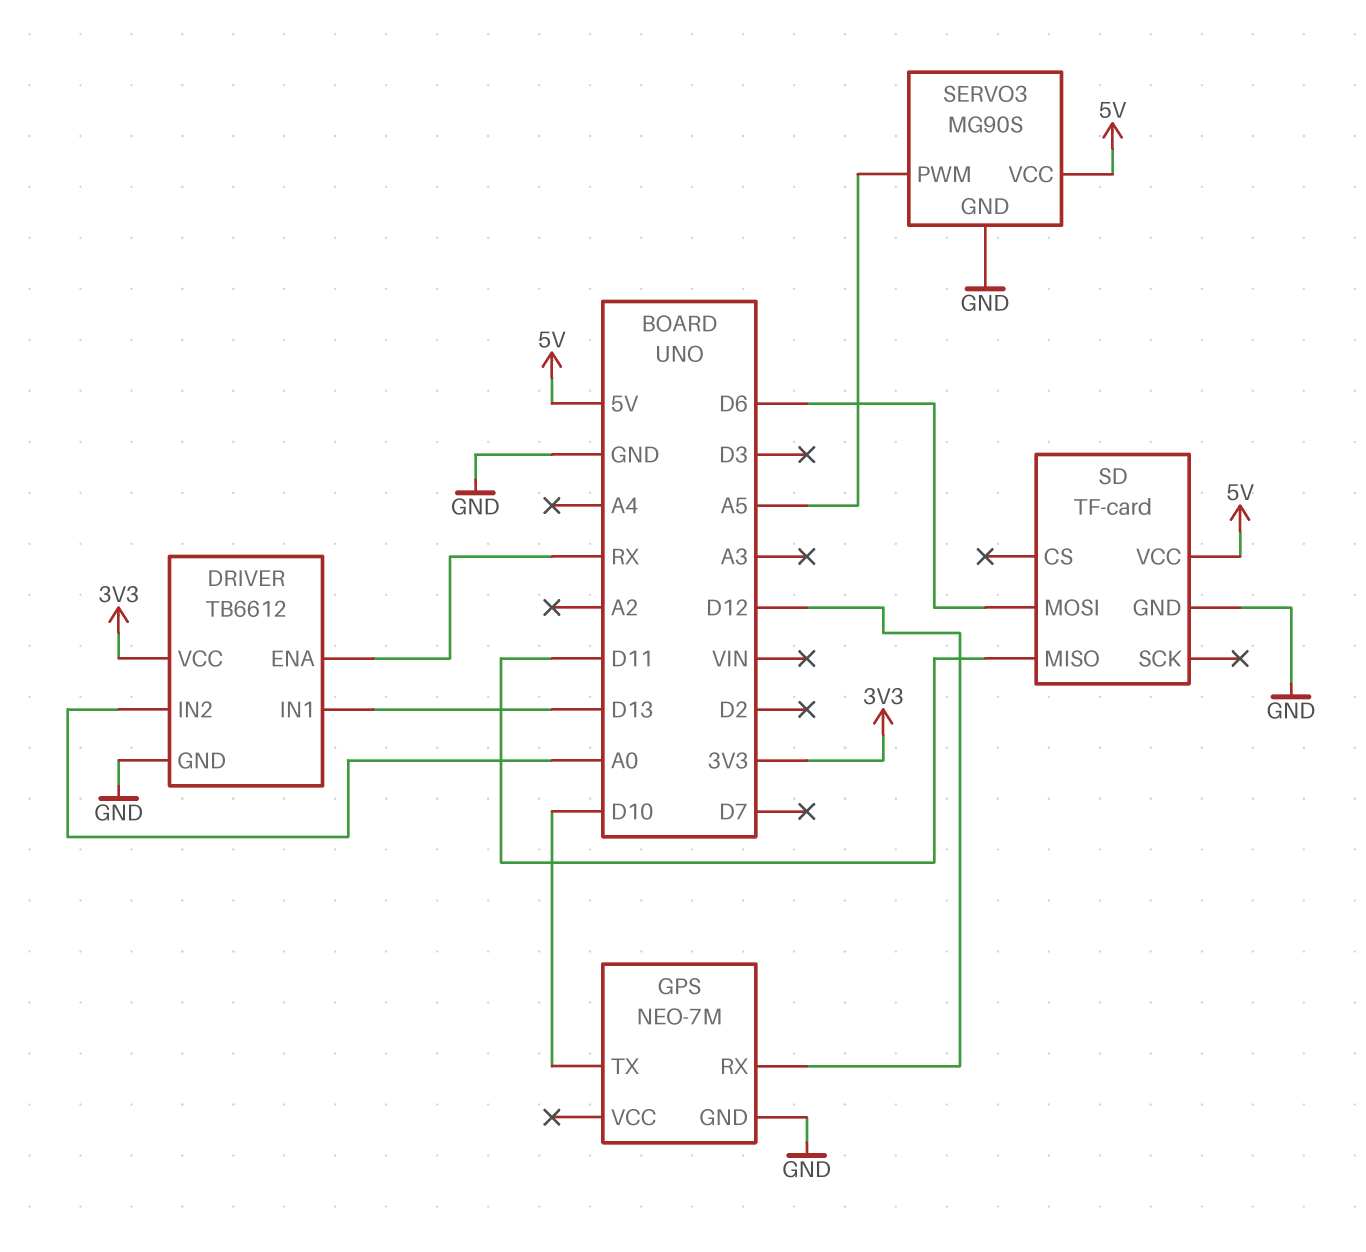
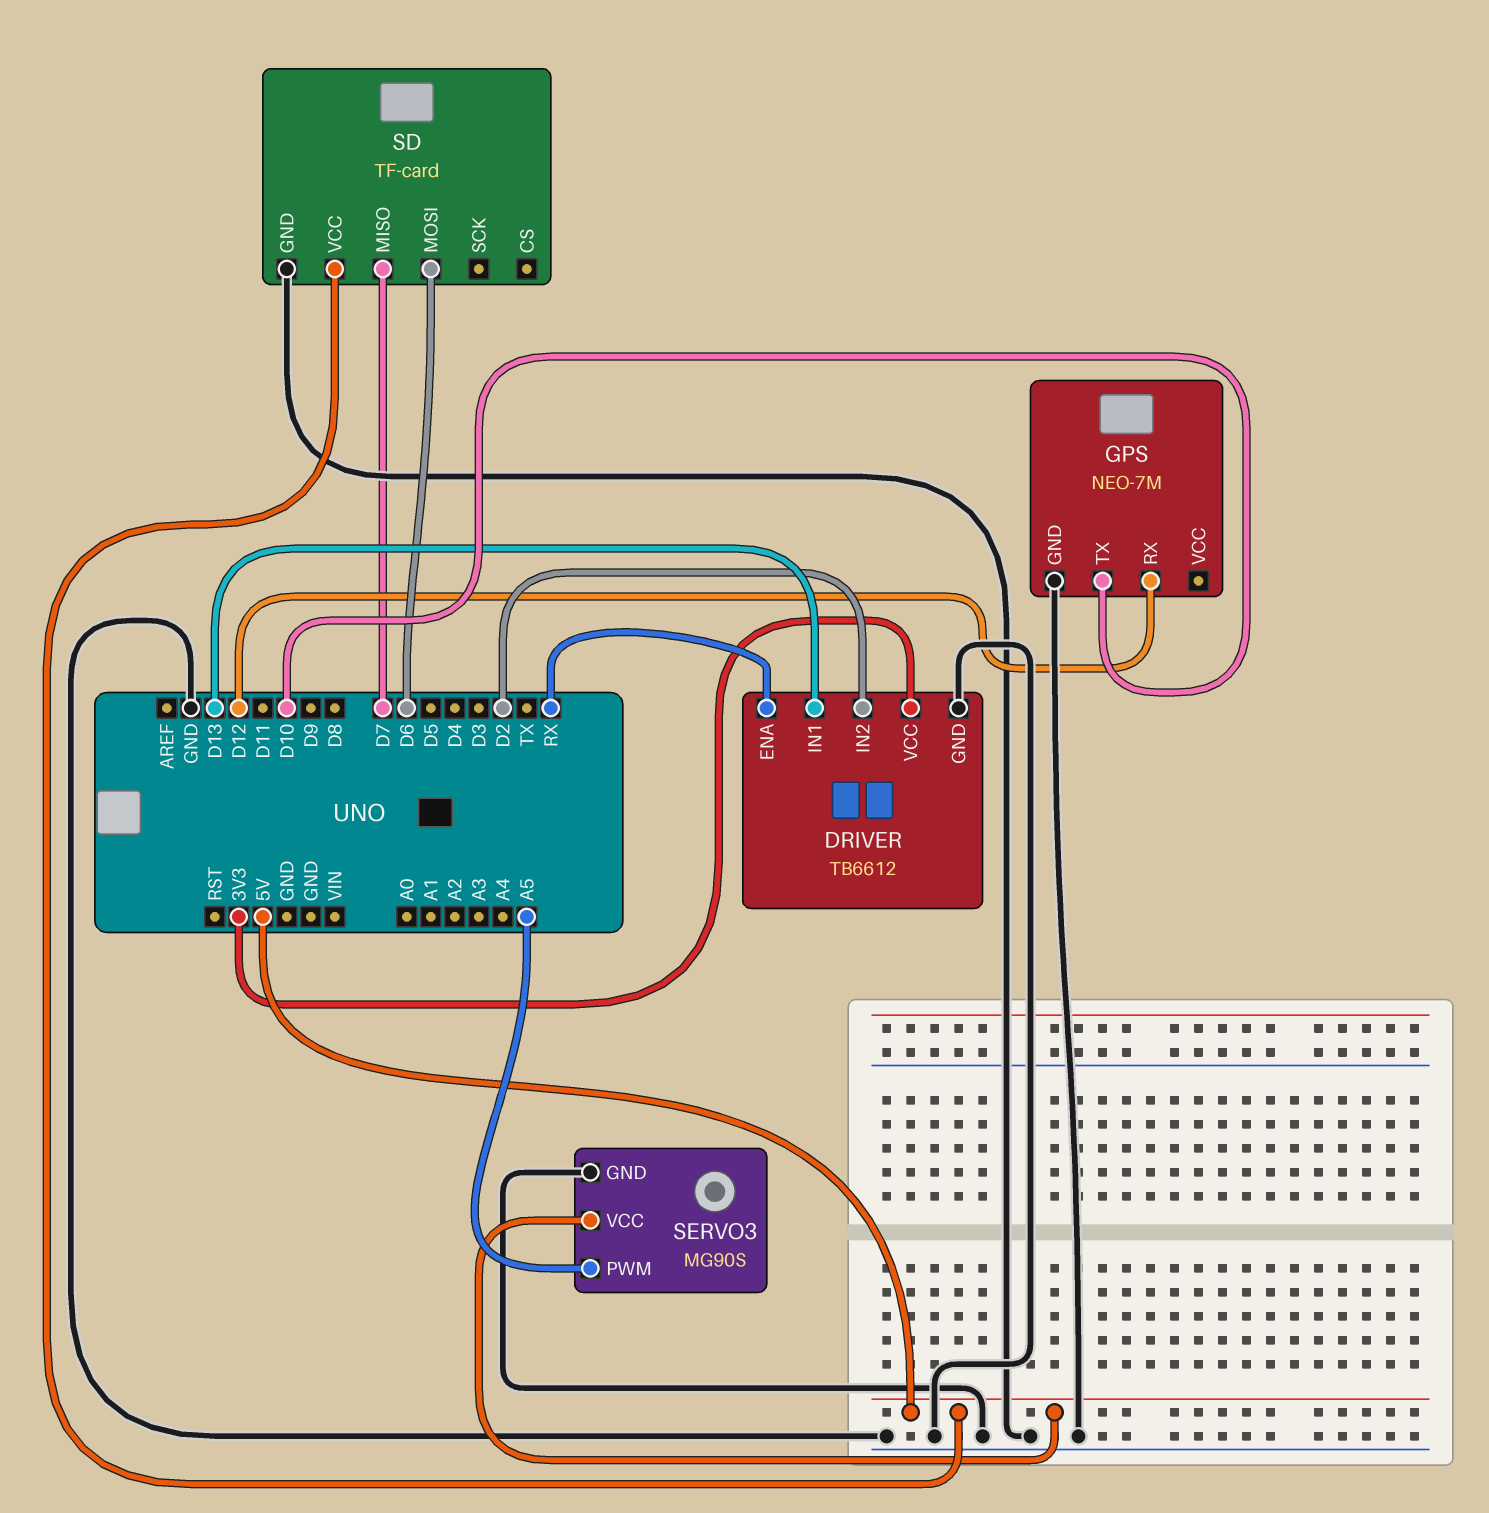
DRIVER pin IN2: A0 -> D2
SD pin MISO: D11 -> D7

